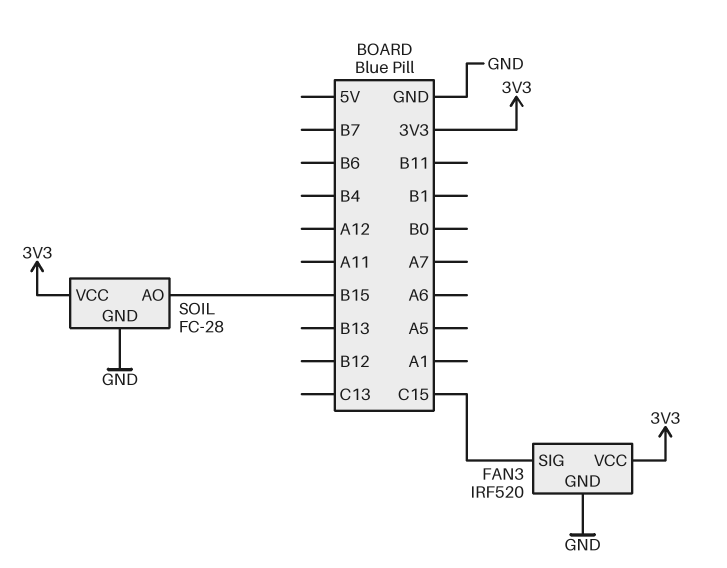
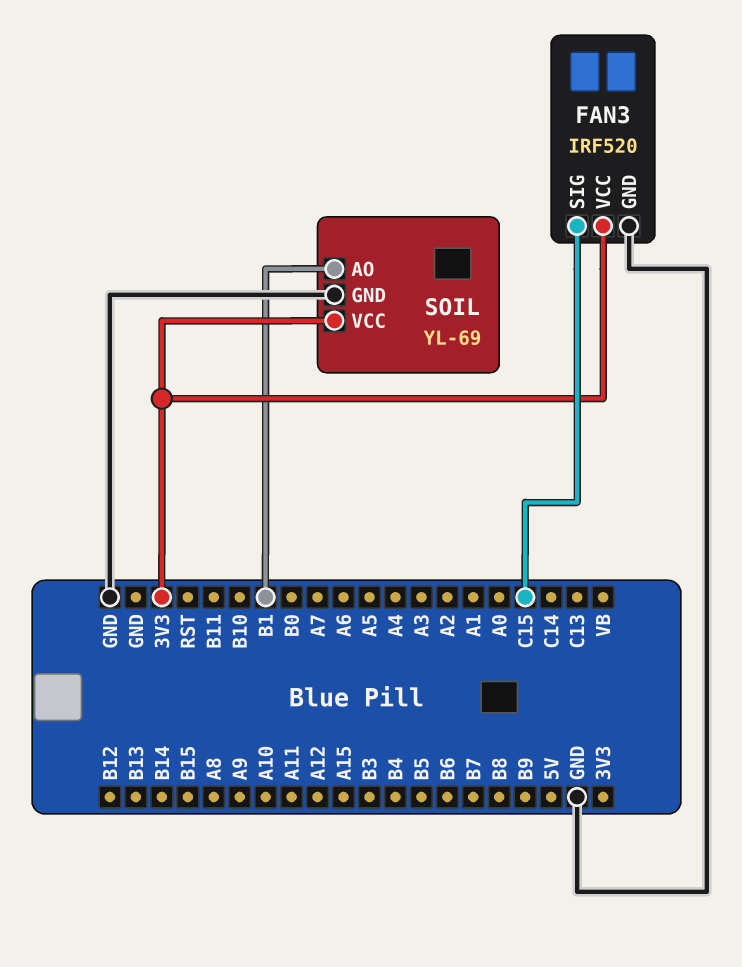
SOIL: FC-28 -> YL-69
SOIL pin AO: B15 -> B1

